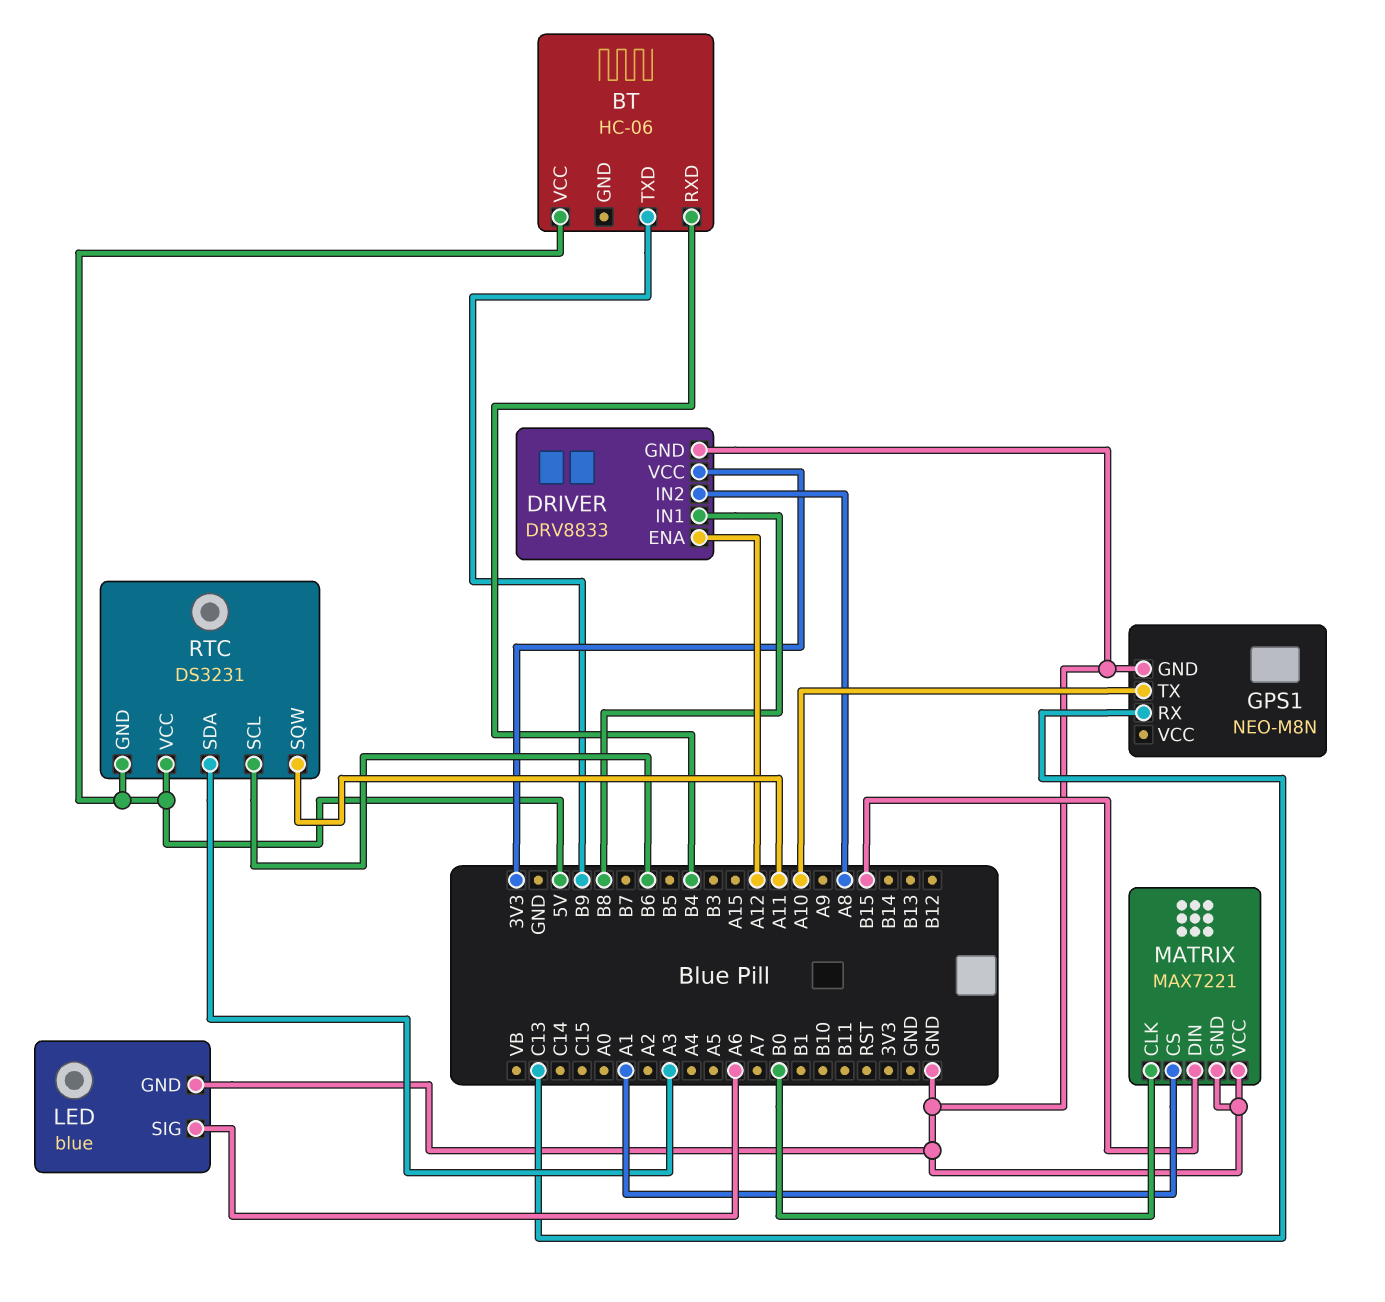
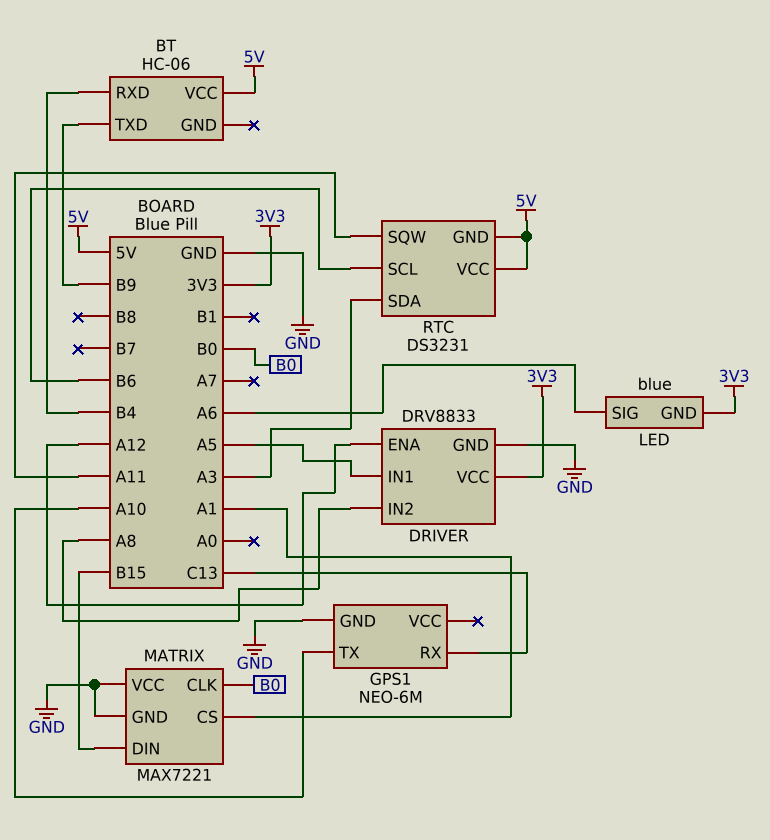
DRIVER pin IN1: B8 -> A5
GPS1: NEO-M8N -> NEO-6M
LED pin GND: GND -> 3V3

